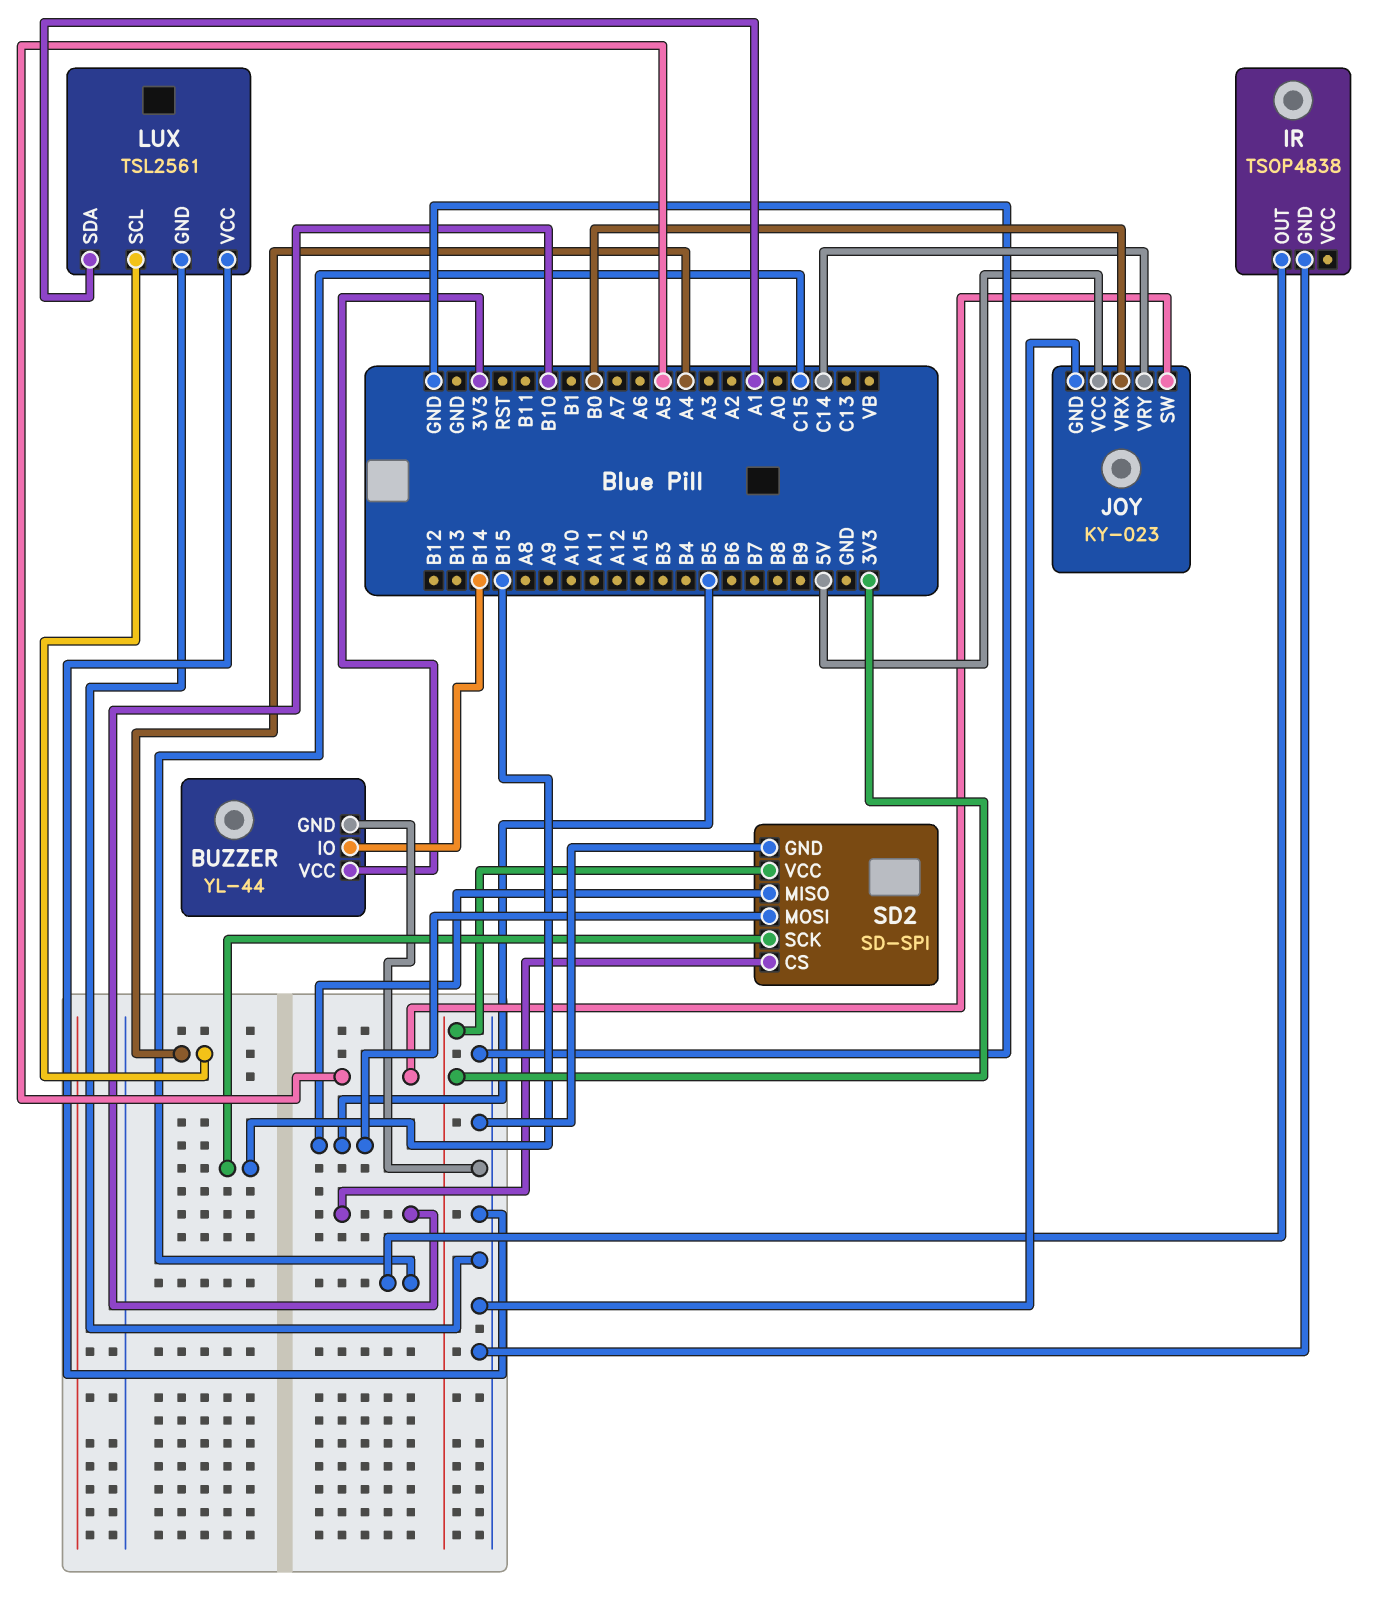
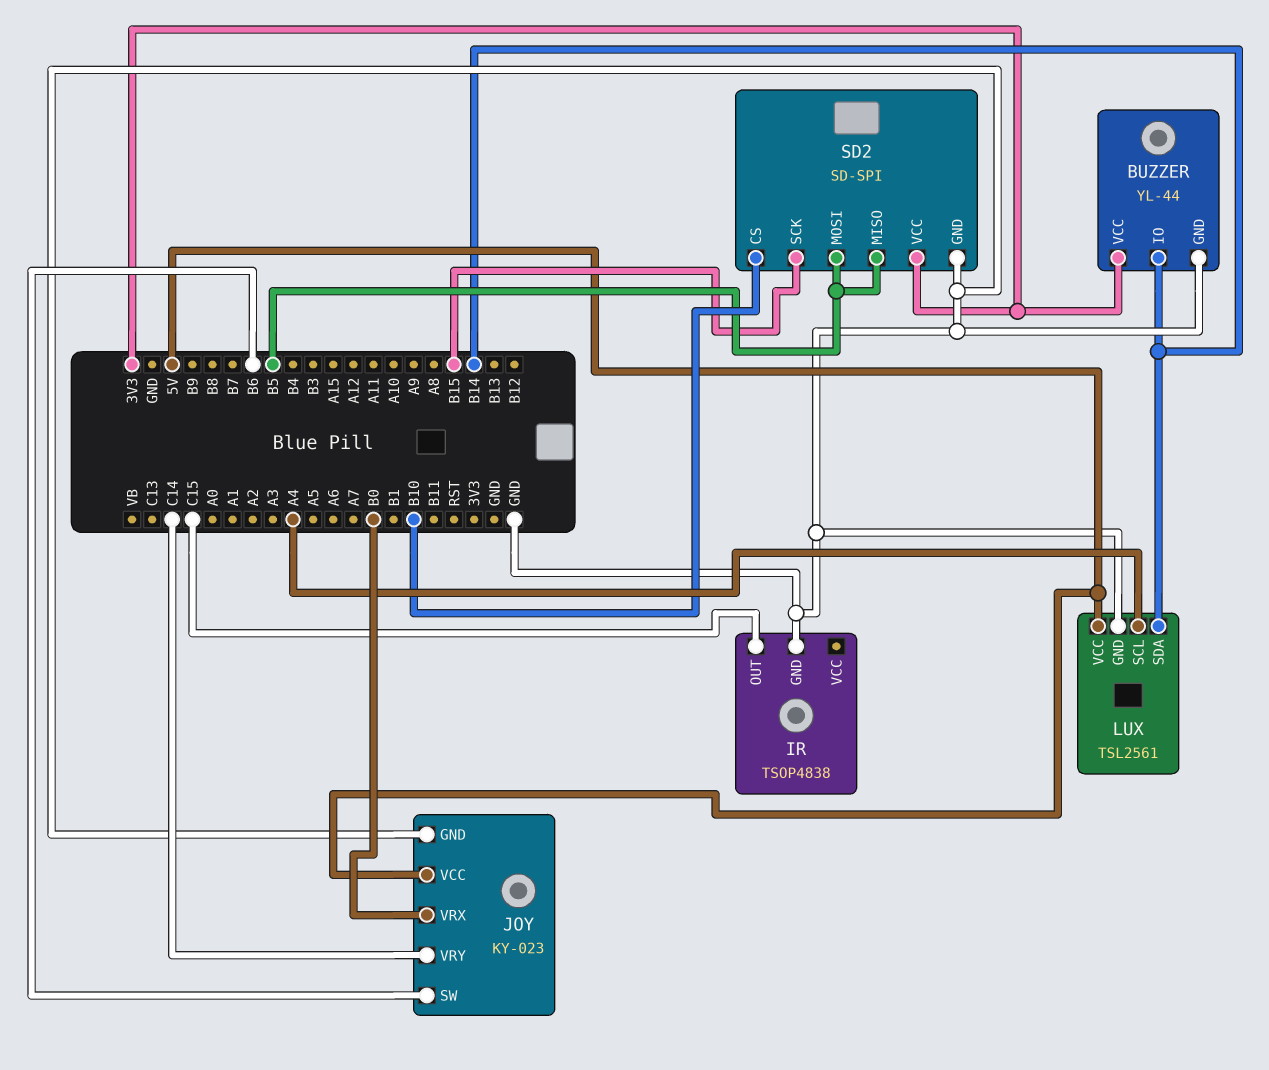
JOY pin SW: A5 -> B6
LUX pin SDA: A1 -> B14
LUX pin VCC: GND -> 5V

